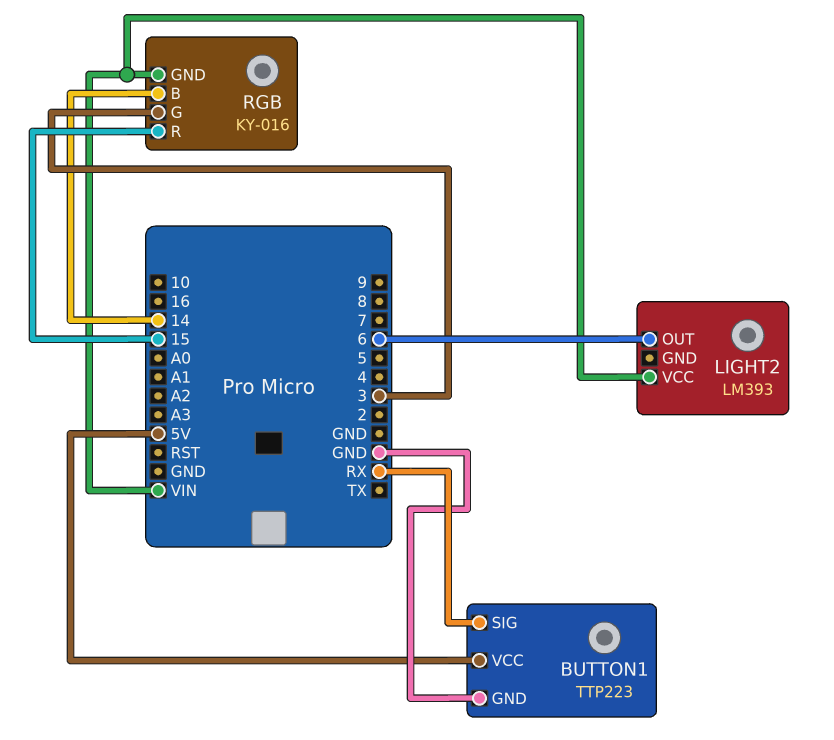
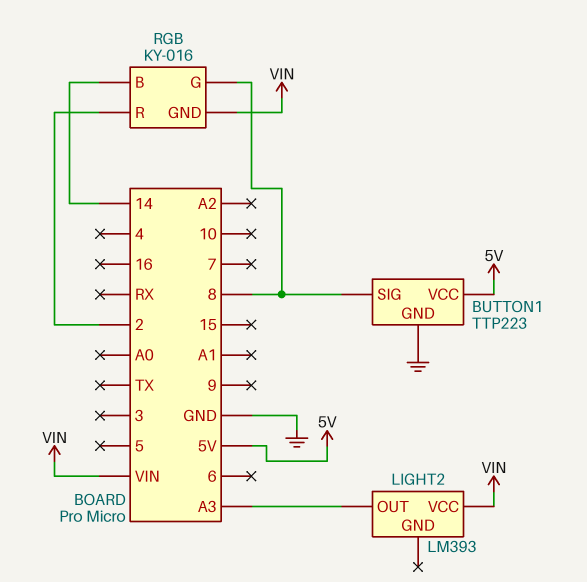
BUTTON1 pin SIG: RX -> 8
LIGHT2 pin OUT: 6 -> A3
RGB pin G: 3 -> 8
RGB pin R: 15 -> 2

